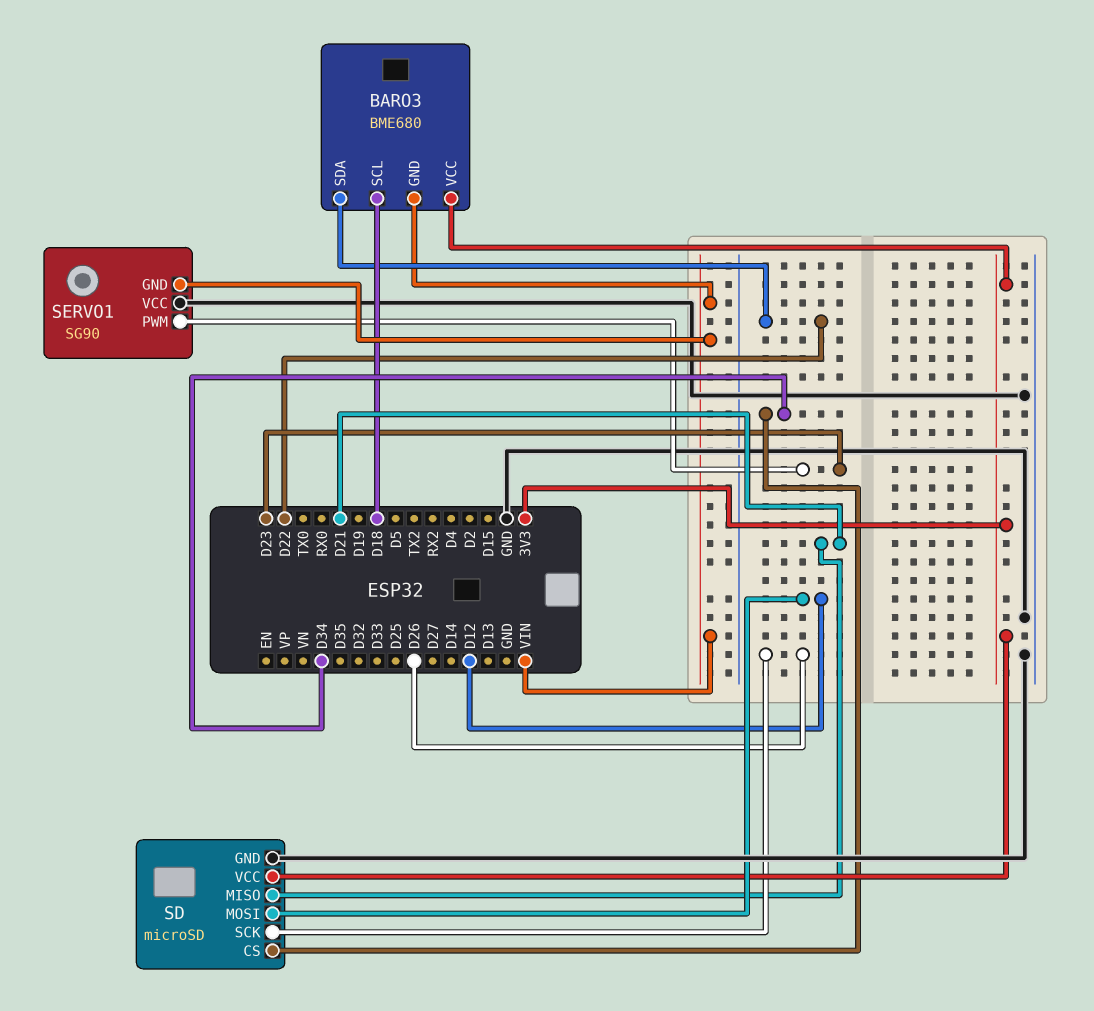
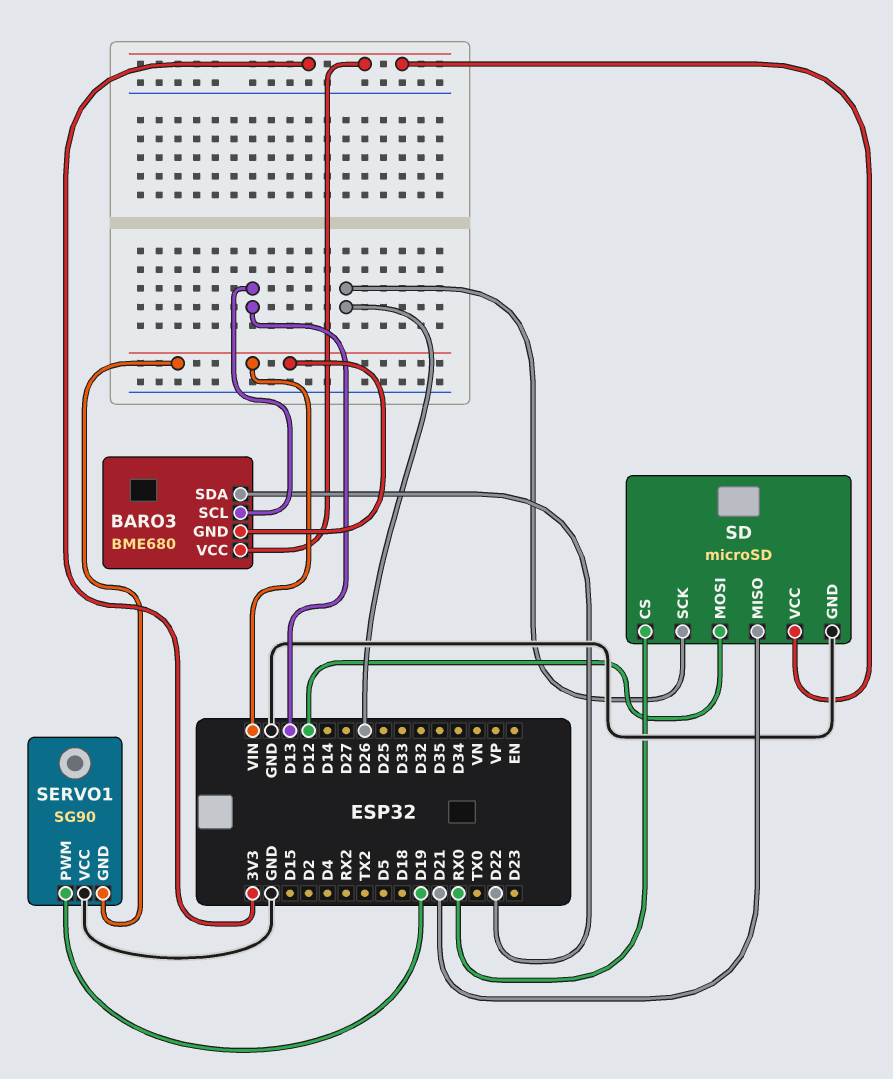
BARO3 pin SCL: D18 -> D13
SD pin CS: D34 -> RX0
SERVO1 pin PWM: D23 -> D19

